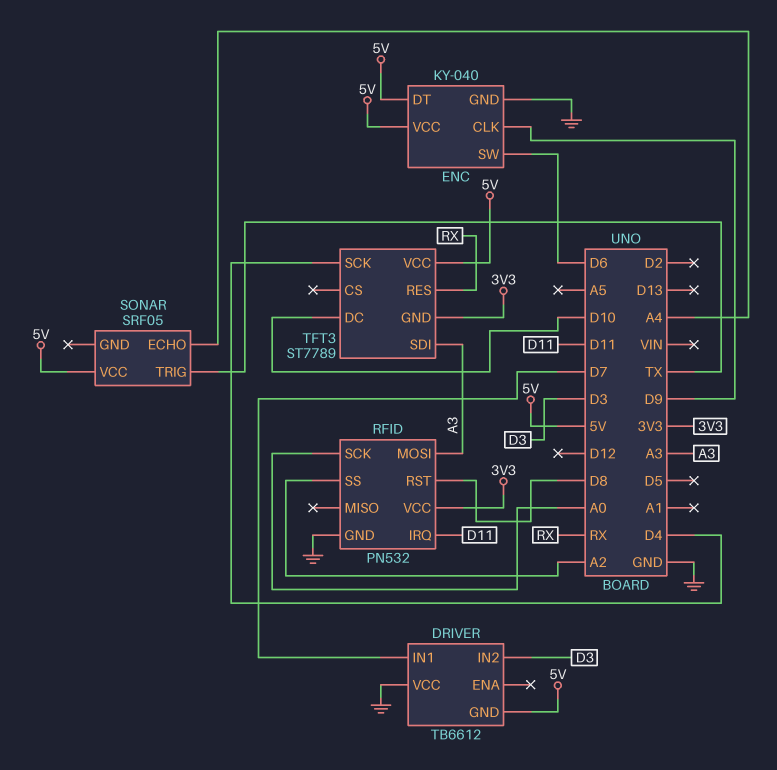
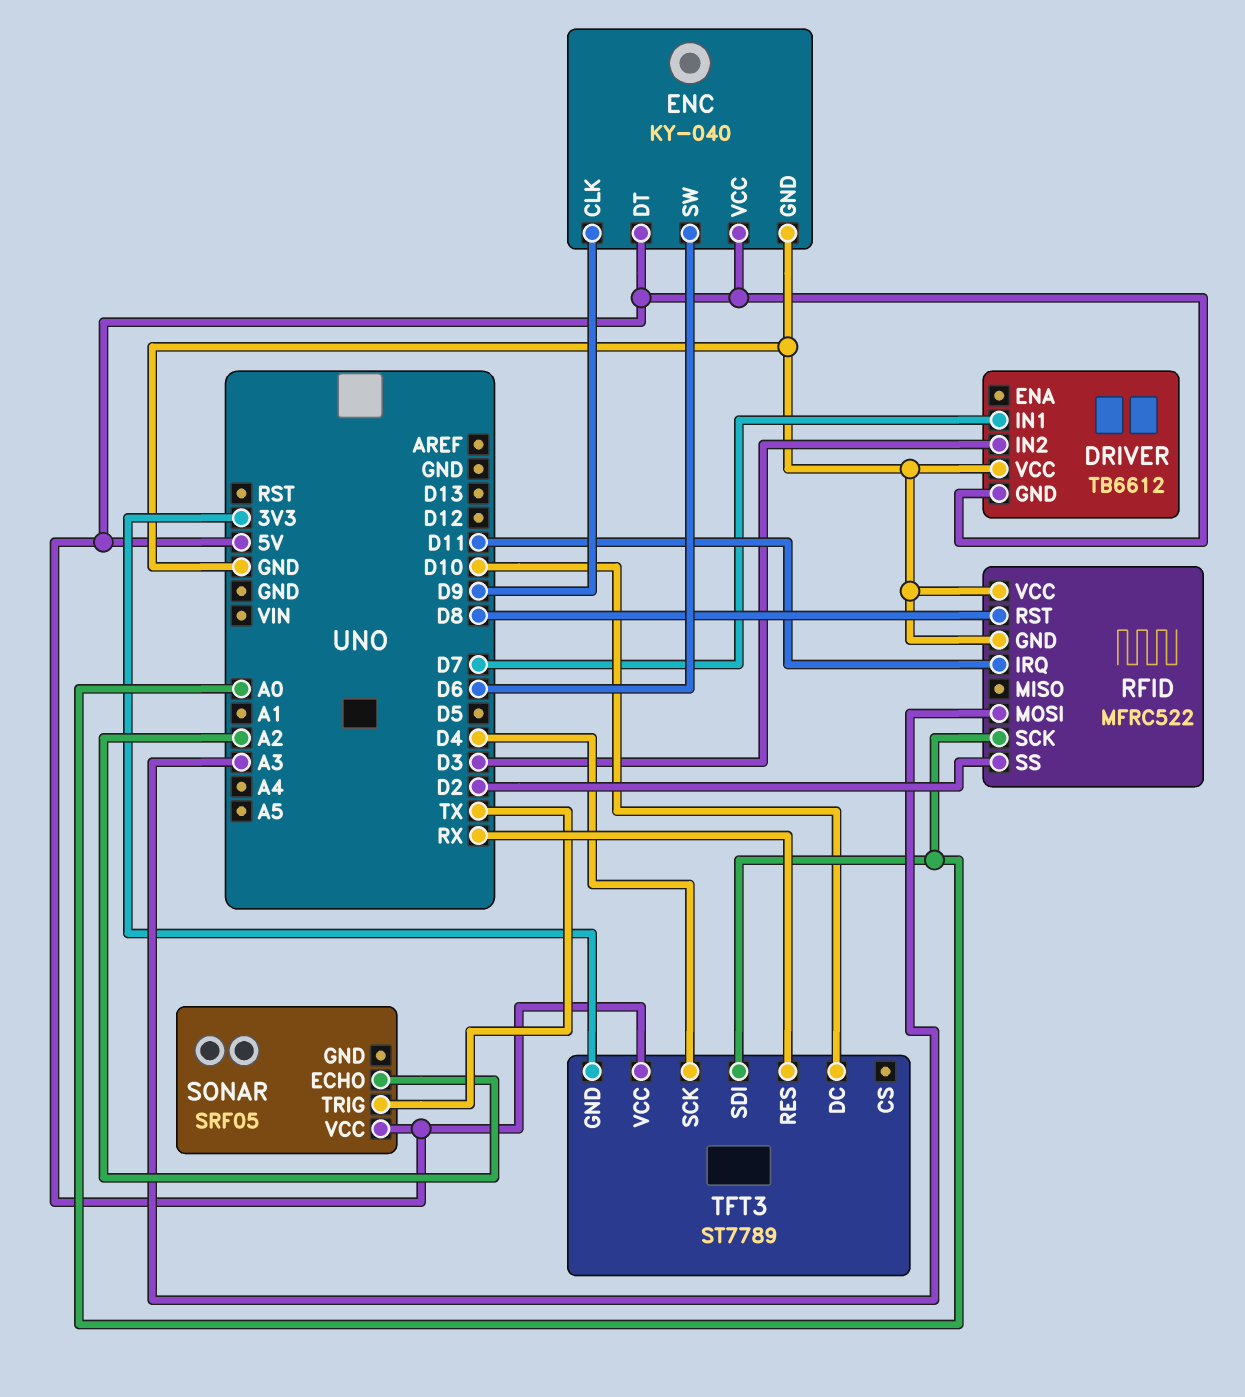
RFID: PN532 -> MFRC522
RFID pin SS: A2 -> D2
RFID pin VCC: 3V3 -> GND
SONAR pin ECHO: A4 -> A2
TFT3 pin SDI: A3 -> A0

